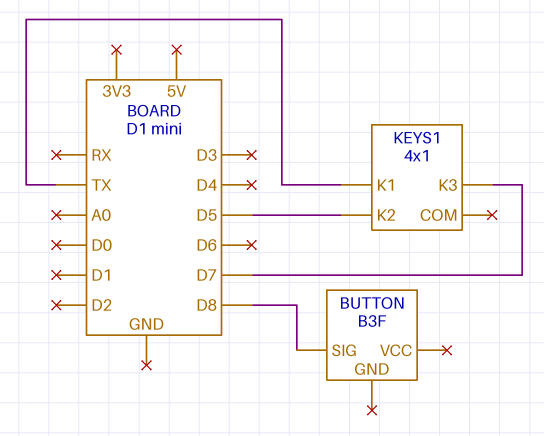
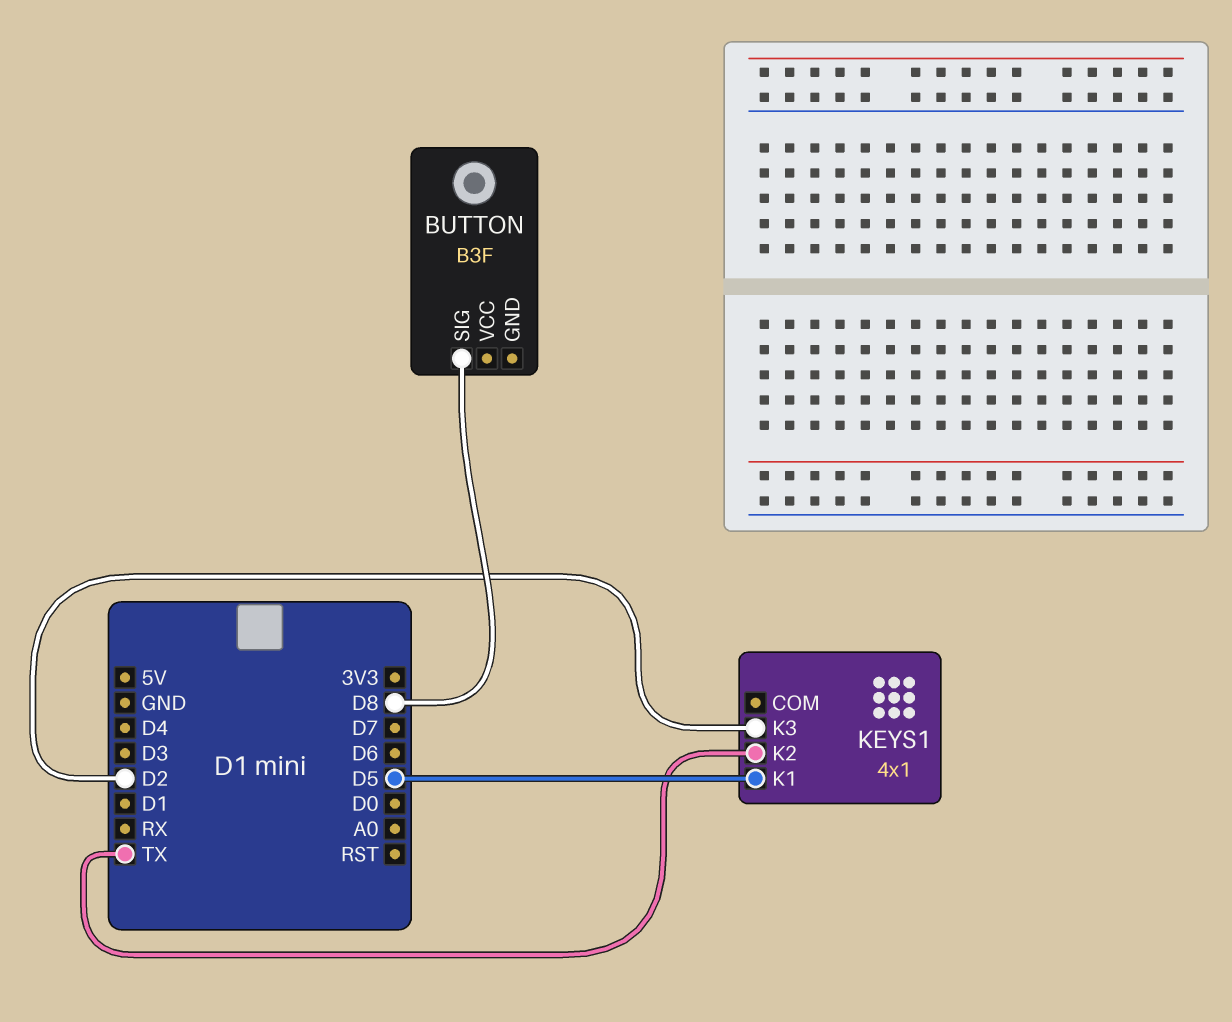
KEYS1 pin K1: TX -> D5
KEYS1 pin K2: D5 -> TX
KEYS1 pin K3: D7 -> D2

